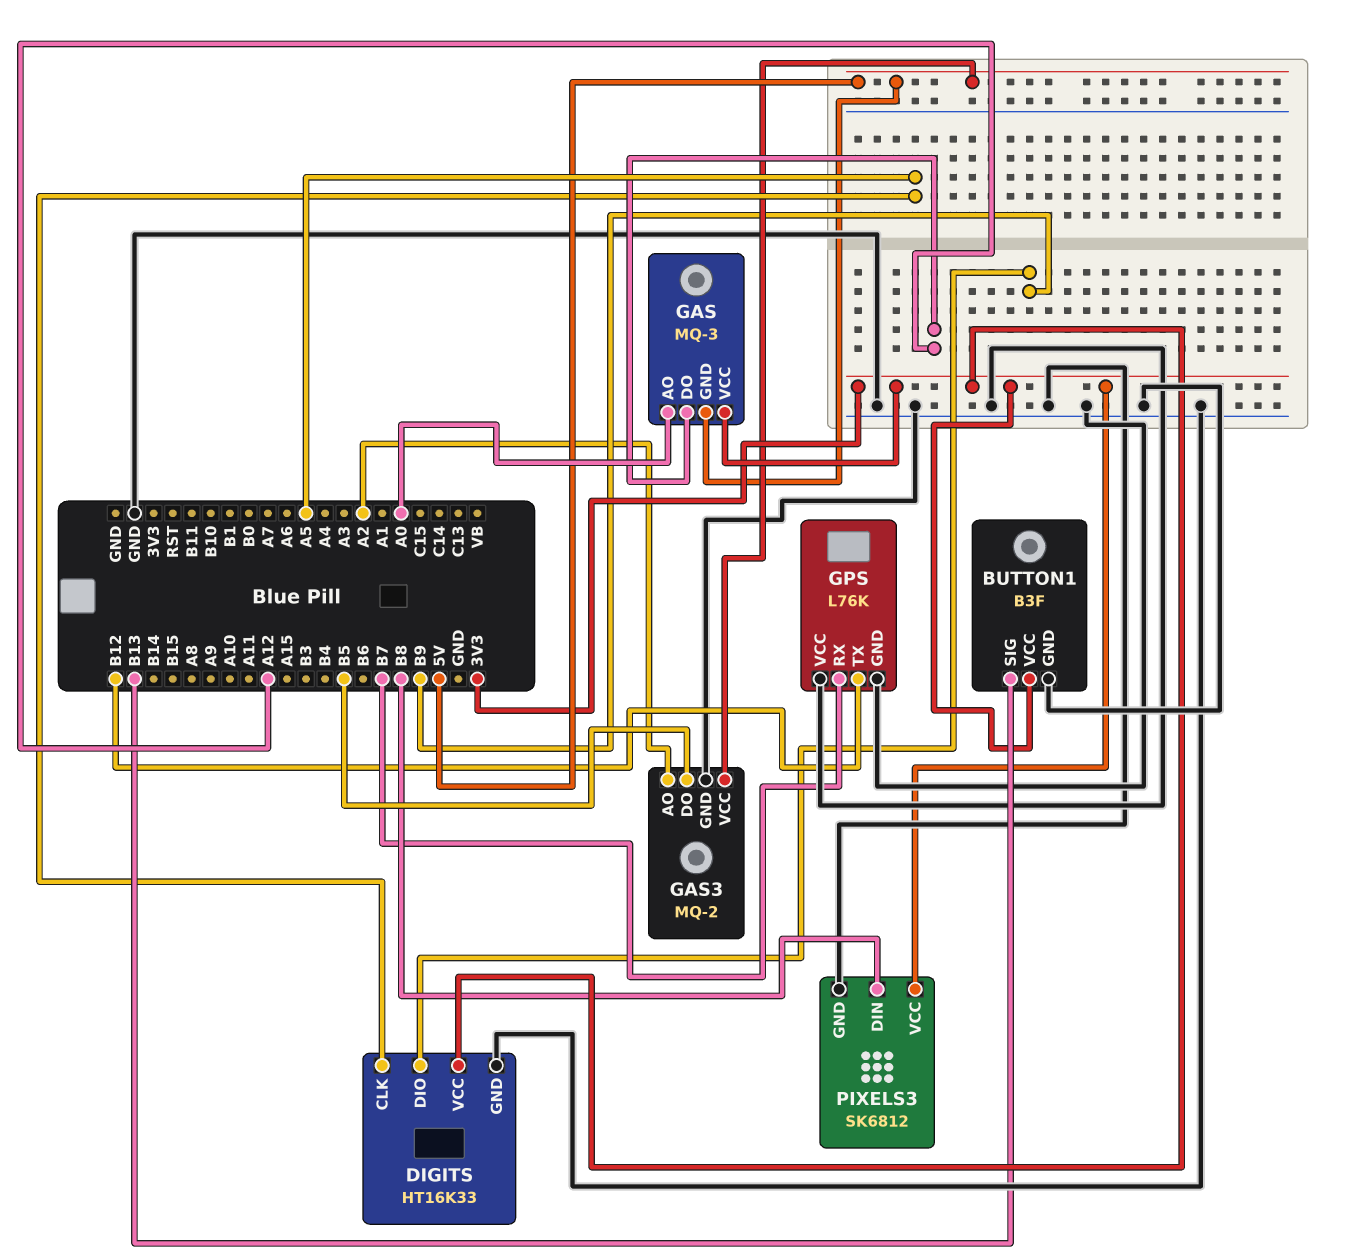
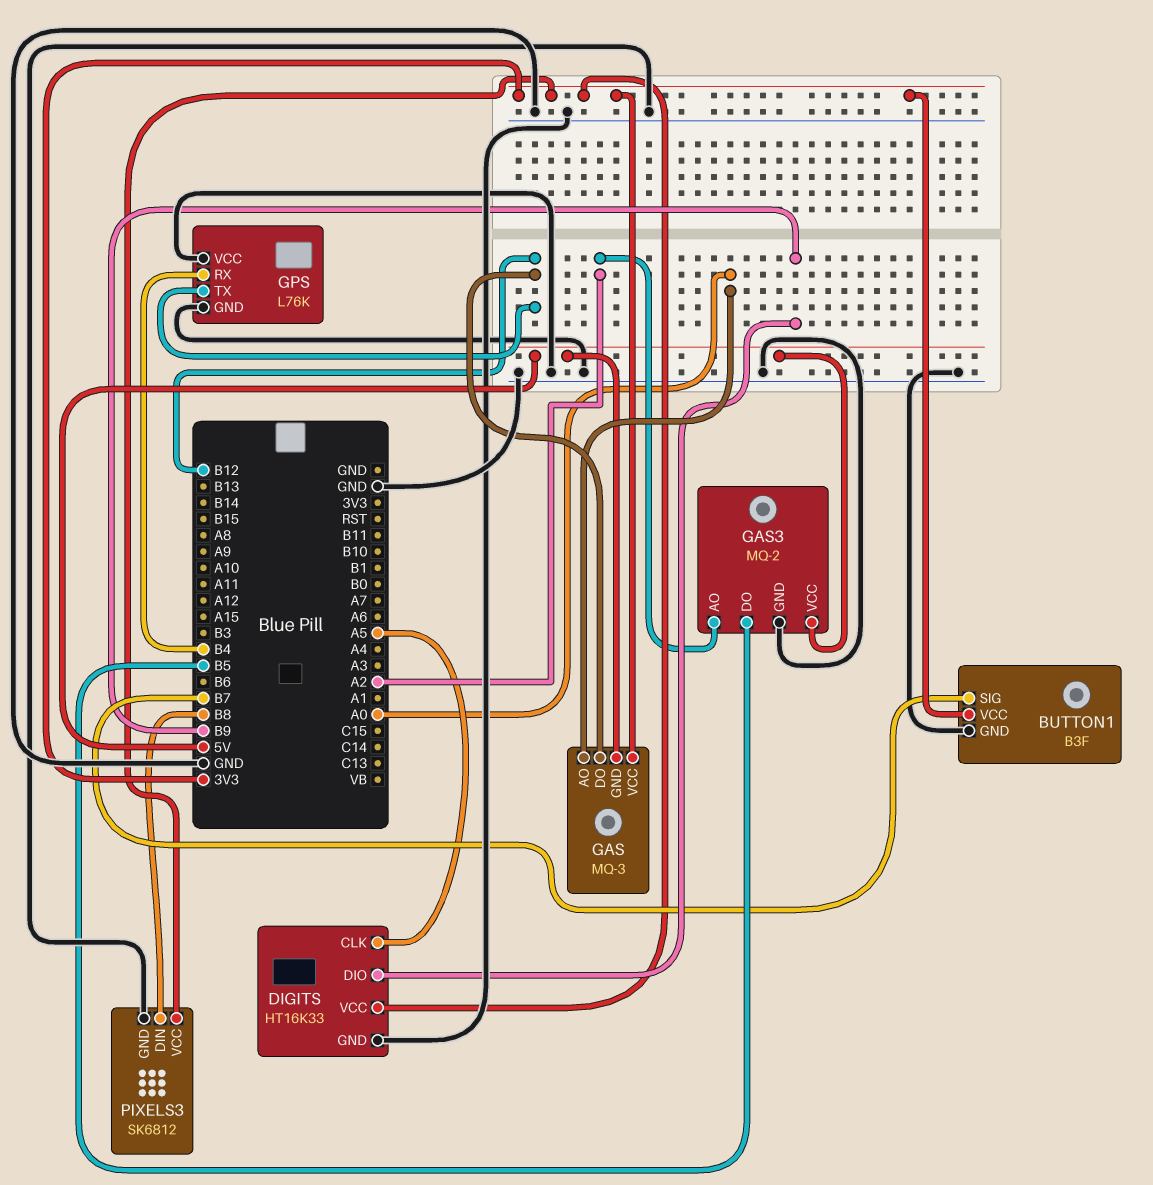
BUTTON1 pin SIG: B13 -> B7
GAS pin DO: A12 -> B12
GPS pin RX: B7 -> B4

